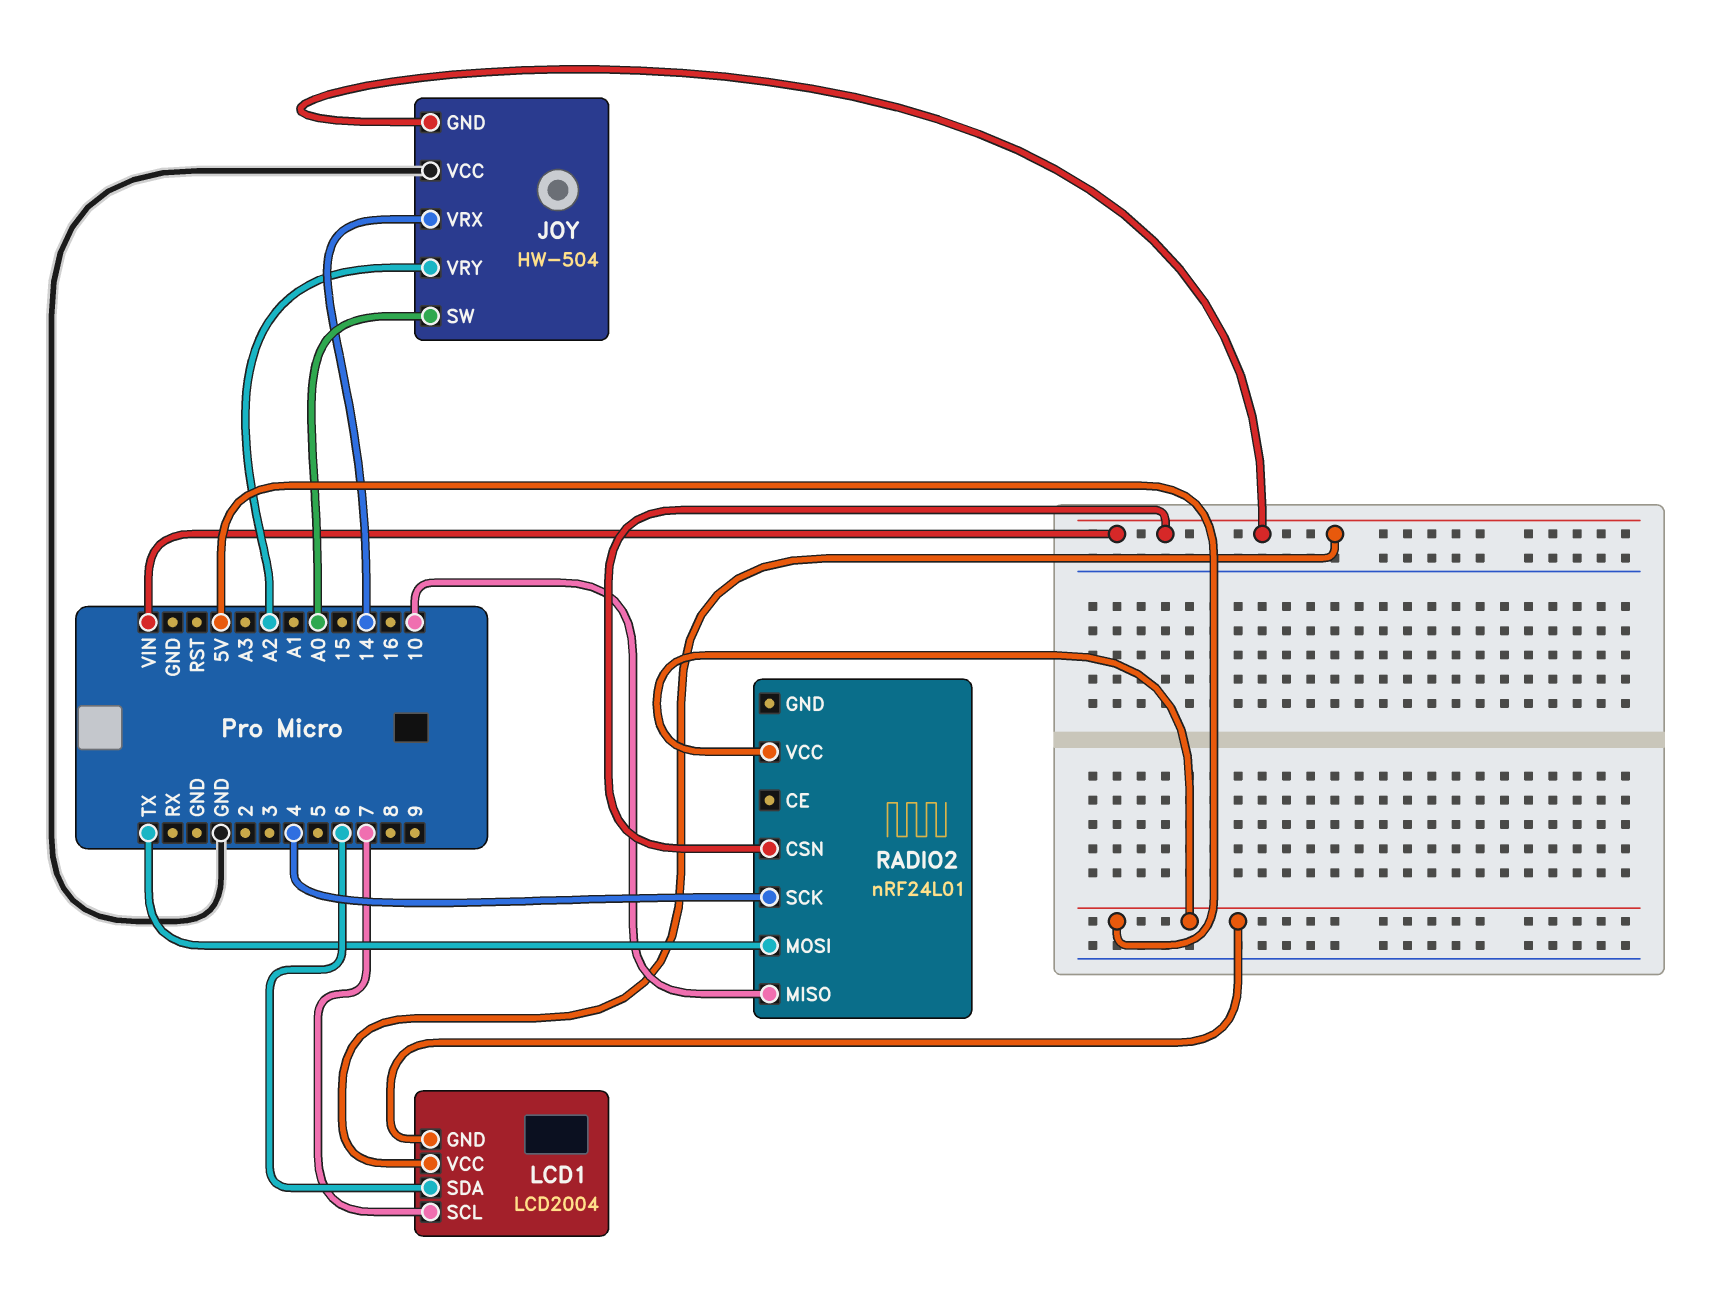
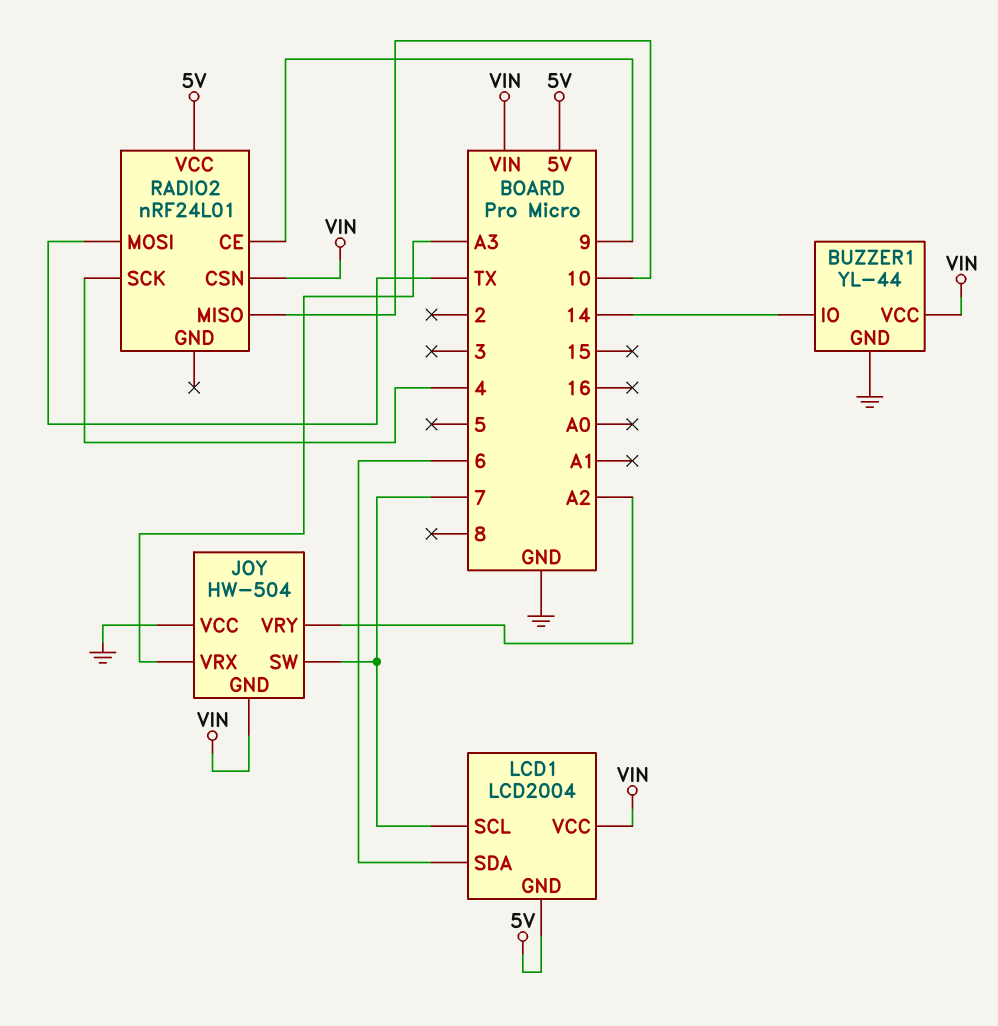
BUZZER1: none -> YL-44
BUZZER1 pin GND: none -> GND
BUZZER1 pin IO: none -> 14
BUZZER1 pin VCC: none -> VIN
JOY pin SW: A0 -> 7
JOY pin VRX: 14 -> A3
RADIO2 pin CE: none -> 9

